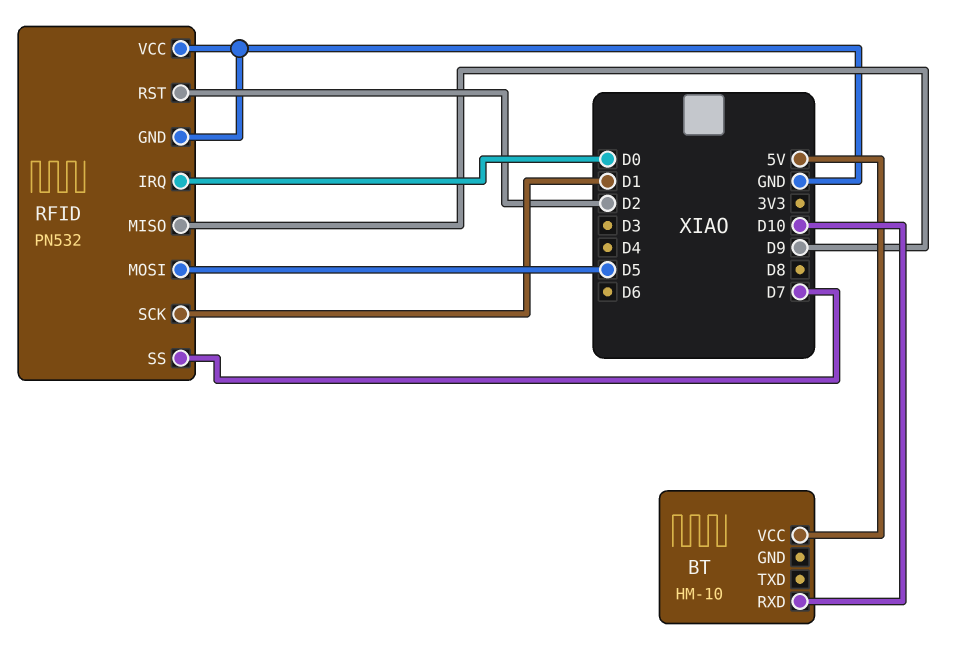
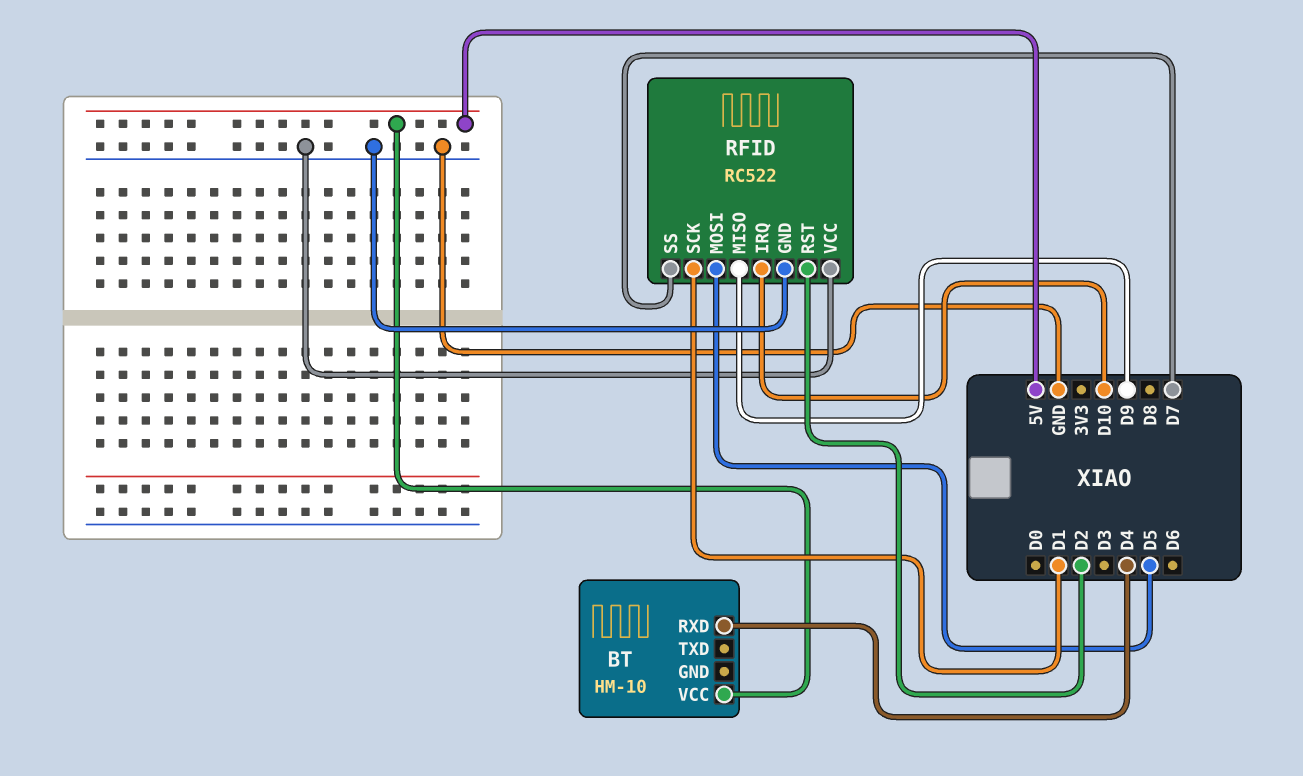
BT pin RXD: D10 -> D4
RFID: PN532 -> RC522
RFID pin IRQ: D0 -> D10

